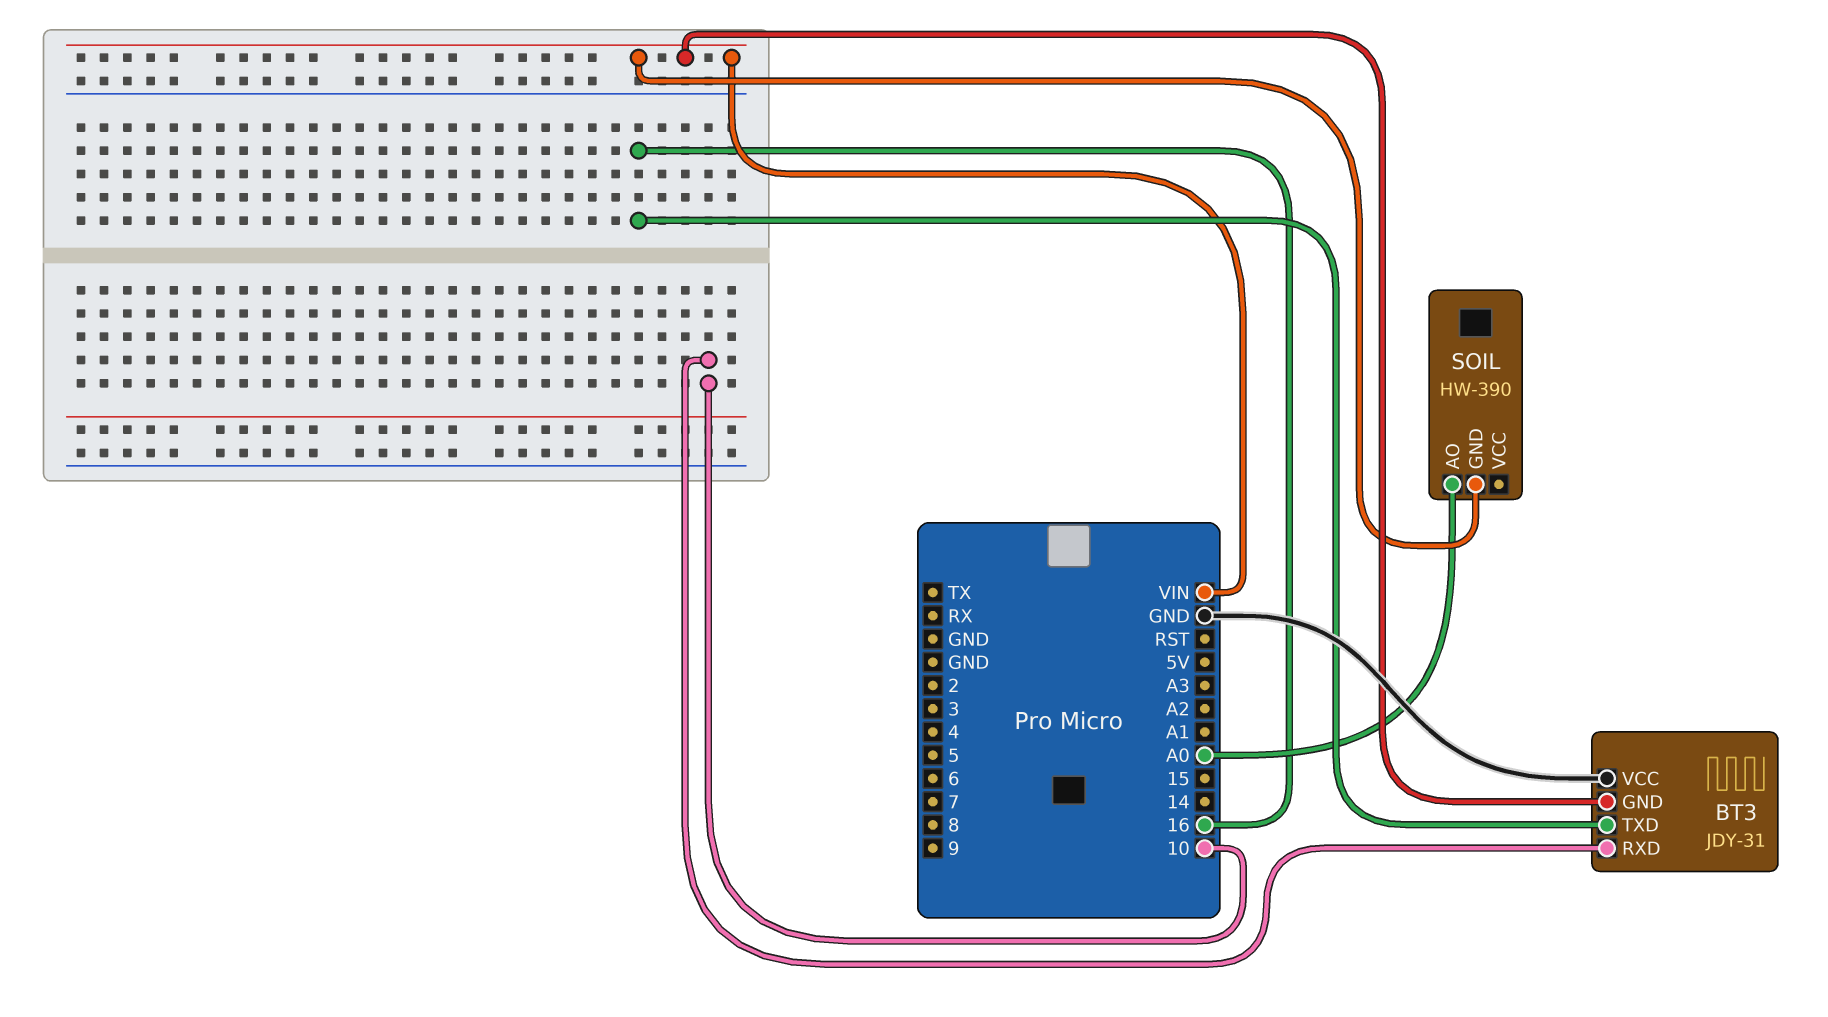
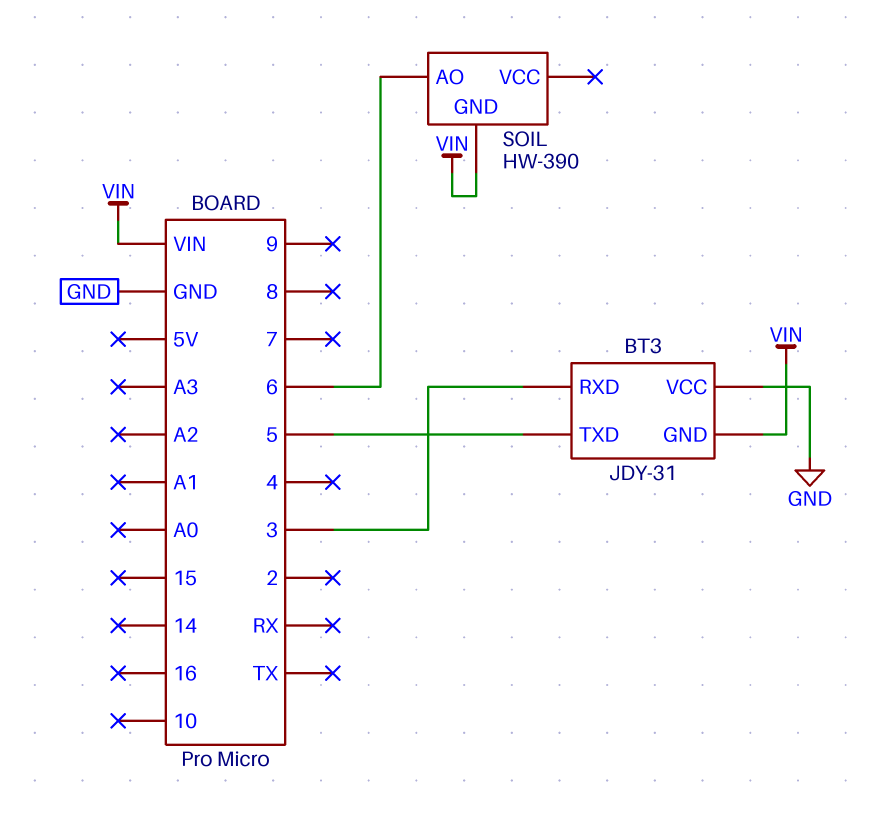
BT3 pin RXD: 10 -> 3
BT3 pin TXD: 16 -> 5
SOIL pin AO: A0 -> 6

